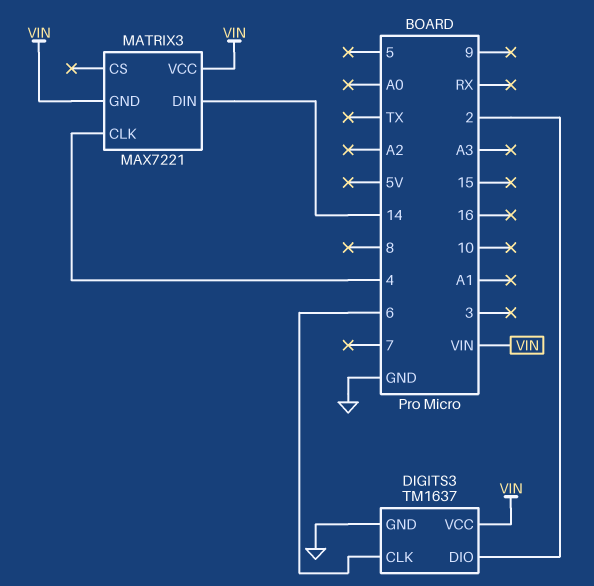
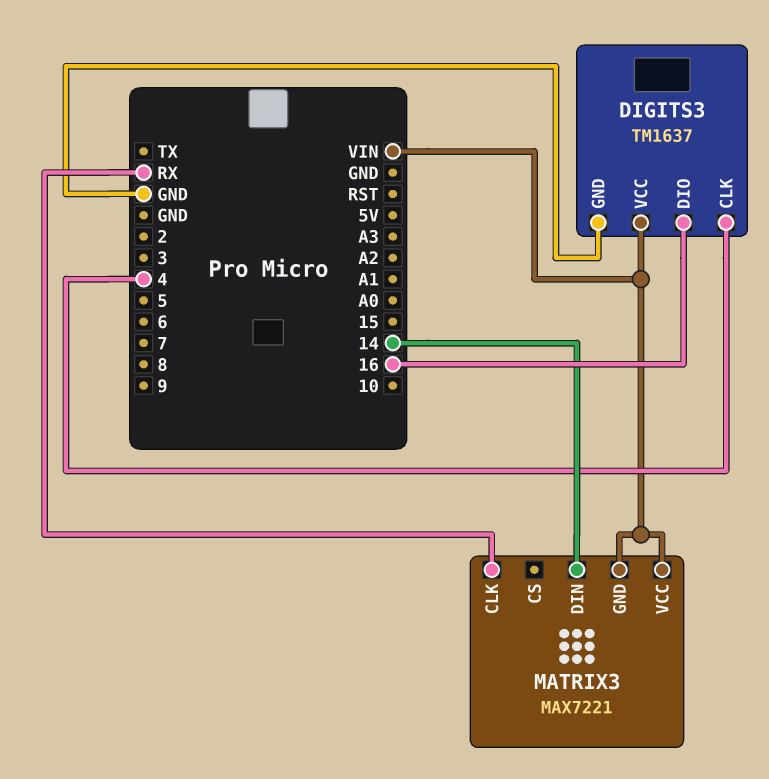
DIGITS3 pin CLK: 6 -> 4
DIGITS3 pin DIO: 2 -> 16
MATRIX3 pin CLK: 4 -> RX

